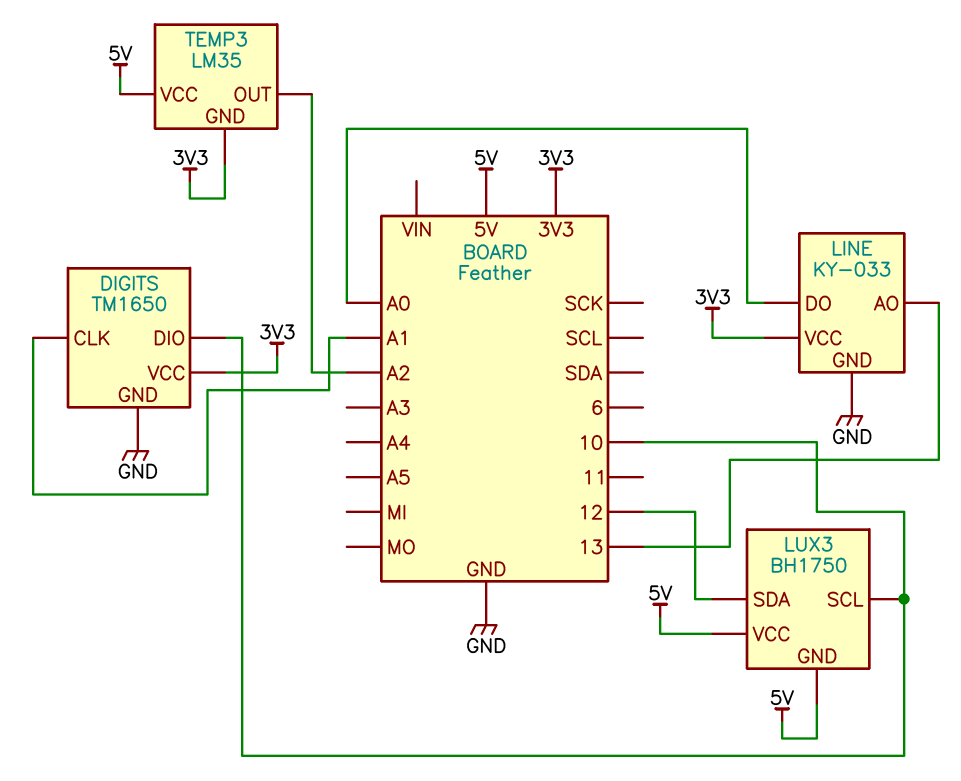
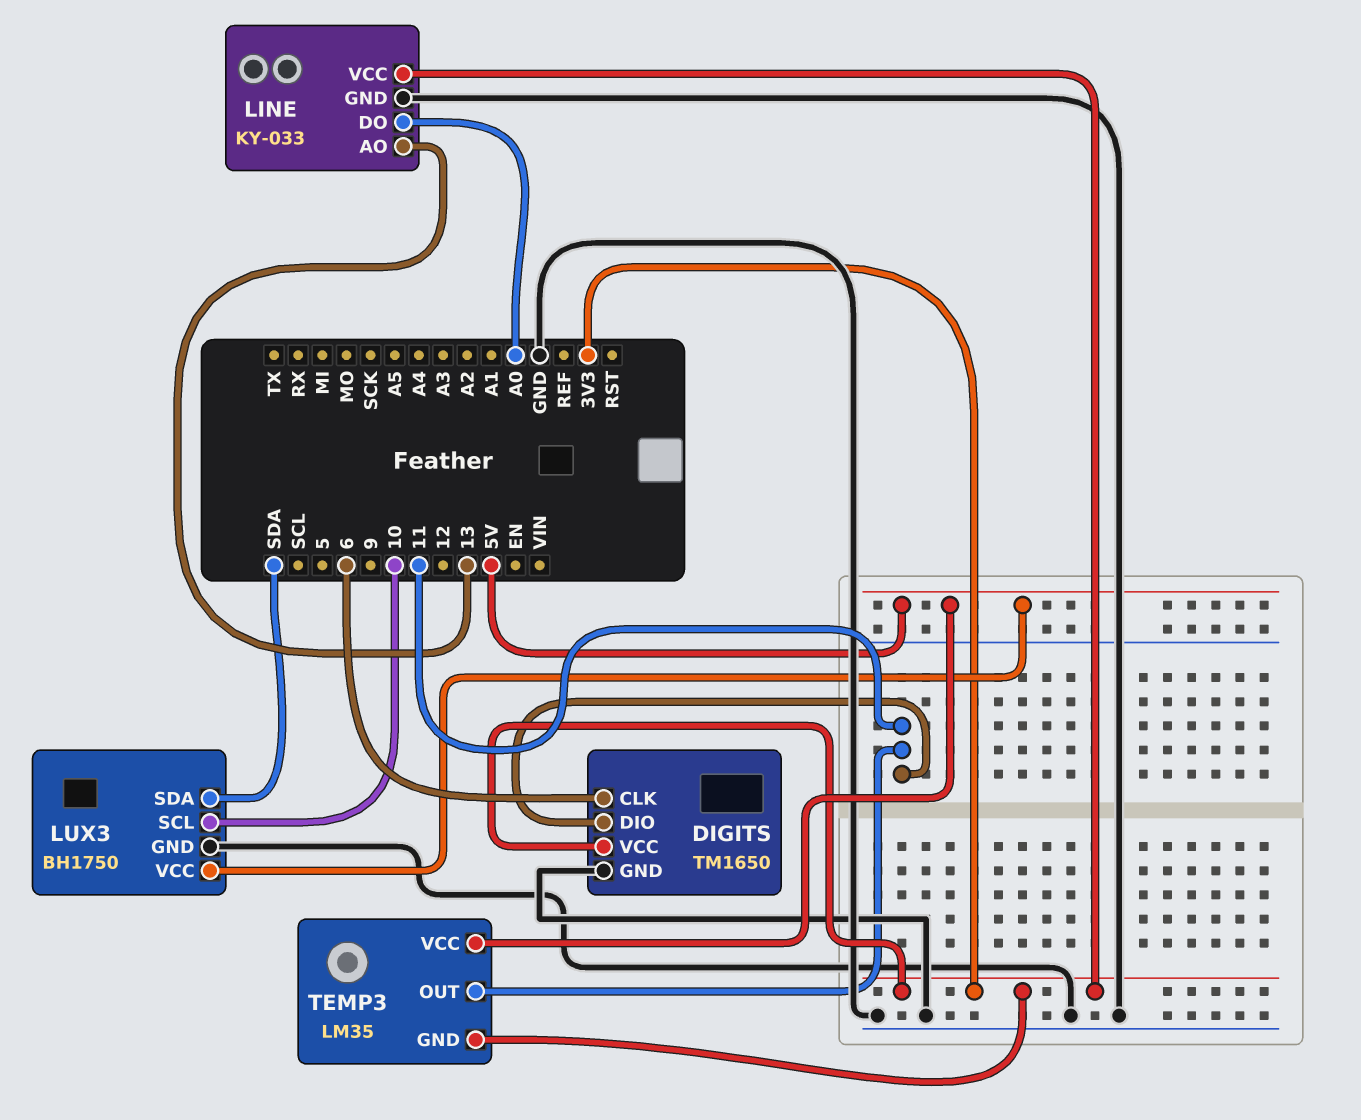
DIGITS pin CLK: A1 -> 6
DIGITS pin DIO: 10 -> 11
LUX3 pin GND: 5V -> GND
LUX3 pin SDA: 12 -> SDA
TEMP3 pin OUT: A2 -> 11

